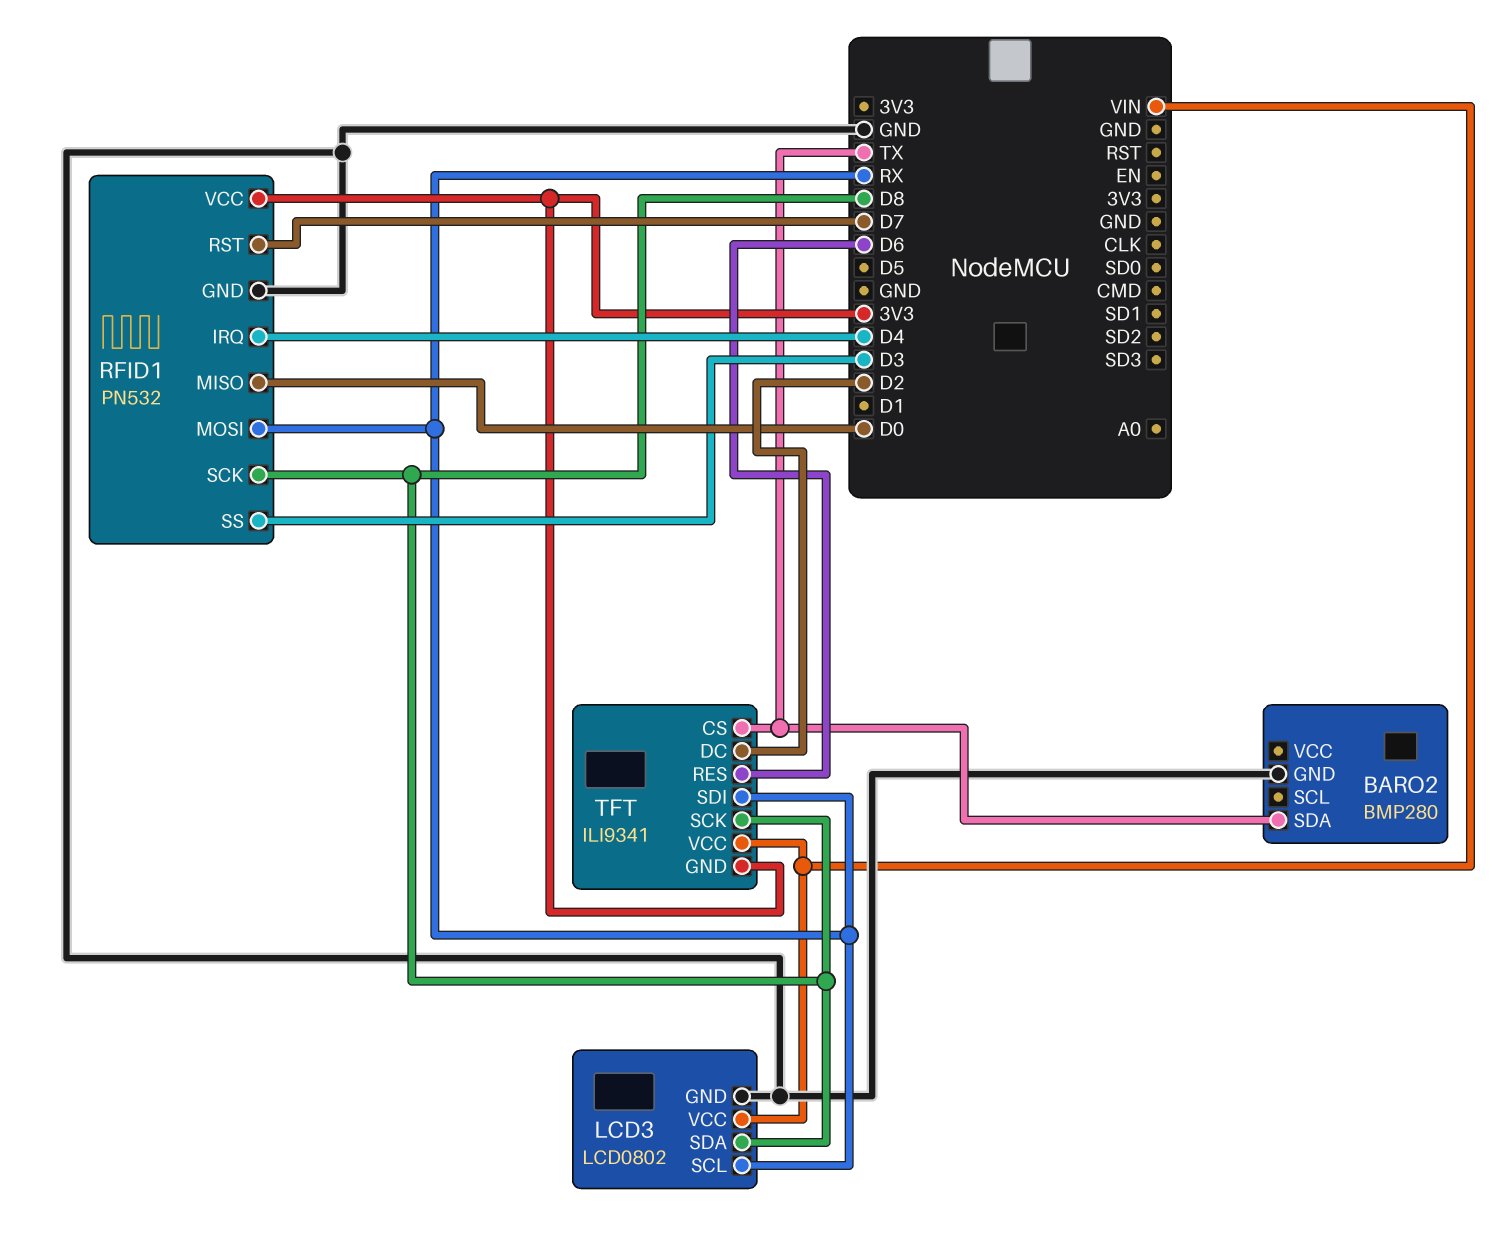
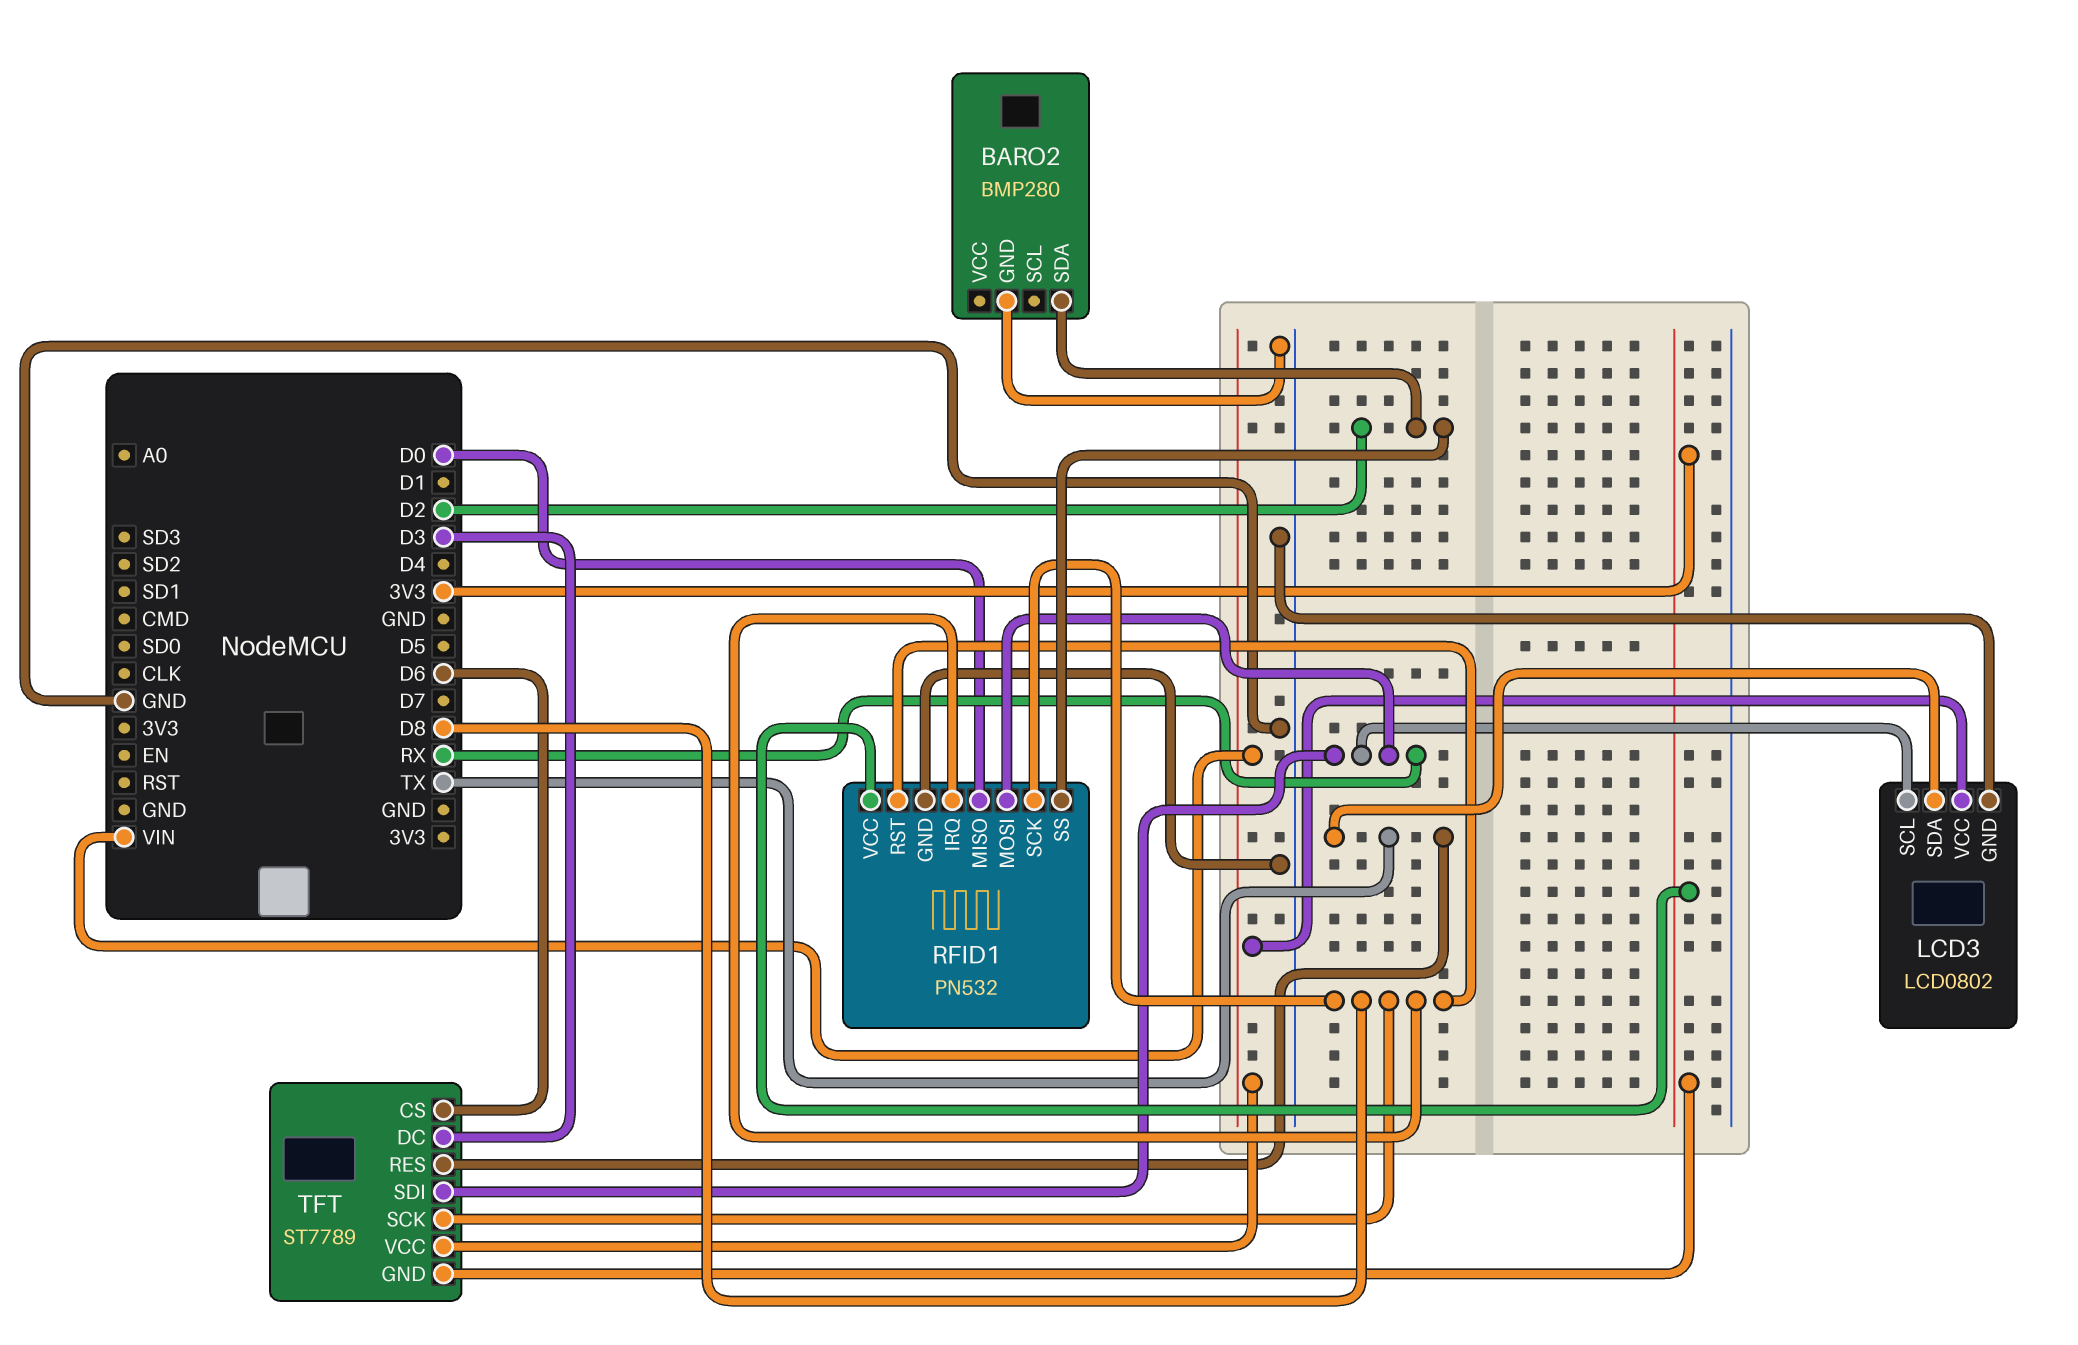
BARO2 pin SDA: TX -> D2
LCD3 pin SDA: D8 -> TX
RFID1 pin IRQ: D4 -> D8
RFID1 pin RST: D7 -> D8
RFID1 pin SS: D3 -> D2
TFT: ILI9341 -> ST7789
TFT pin CS: TX -> D6
TFT pin DC: D2 -> D3
TFT pin RES: D6 -> TX

